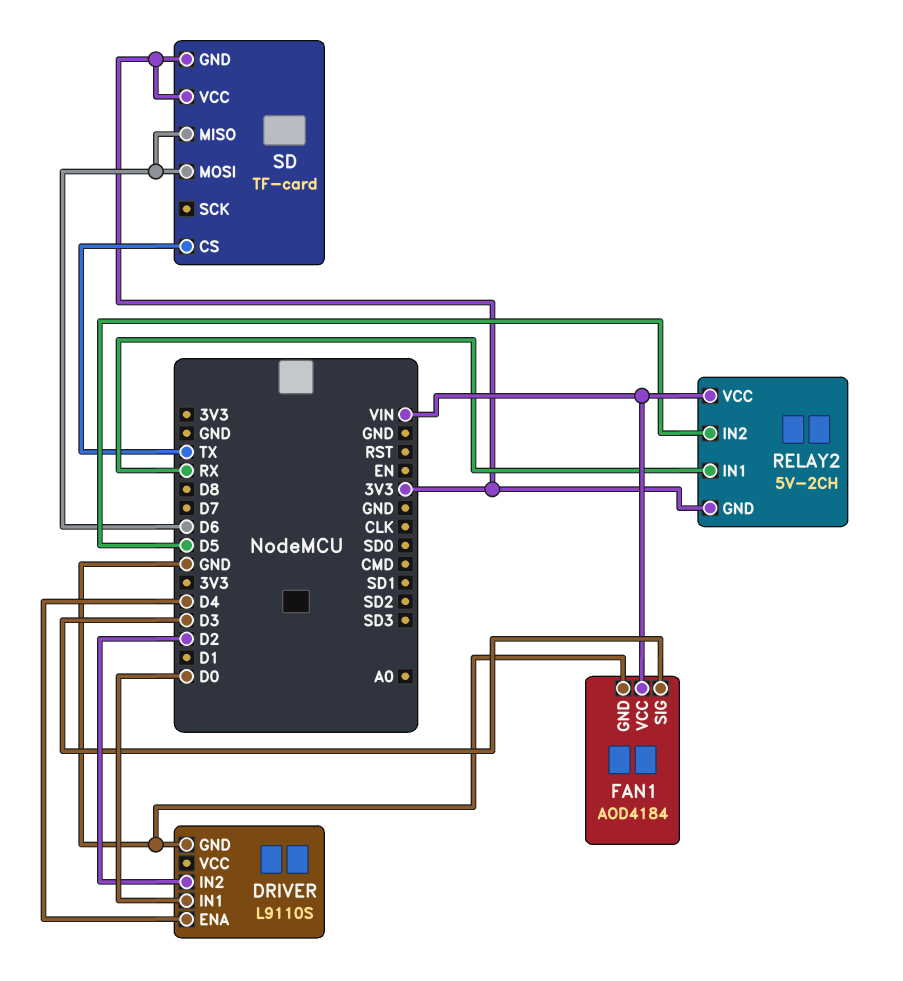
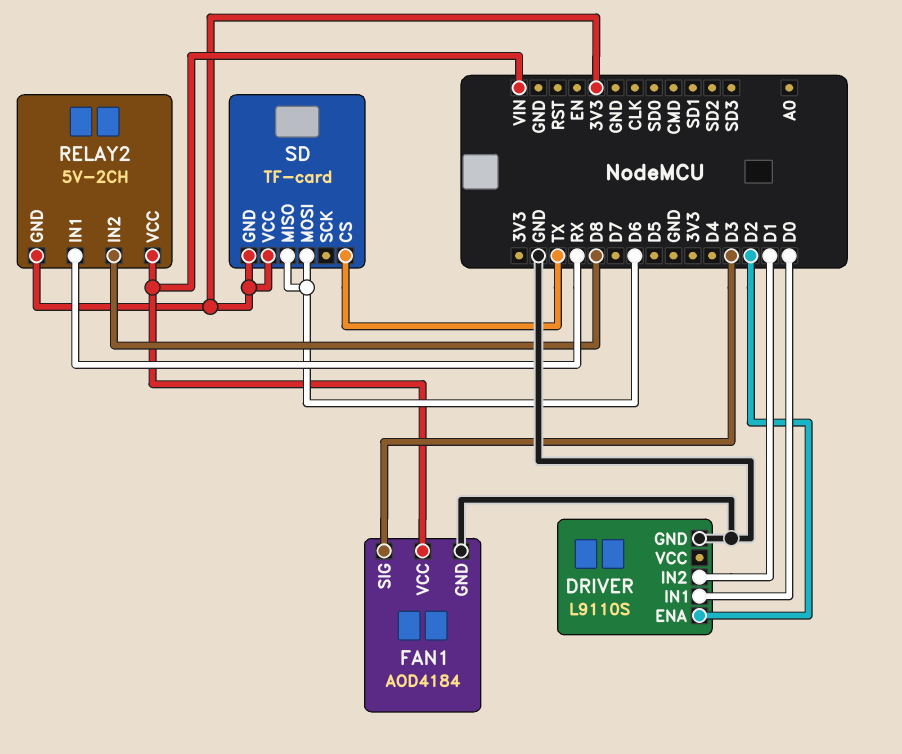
DRIVER pin ENA: D4 -> D2
DRIVER pin IN2: D2 -> D1
RELAY2 pin IN2: D5 -> D8

